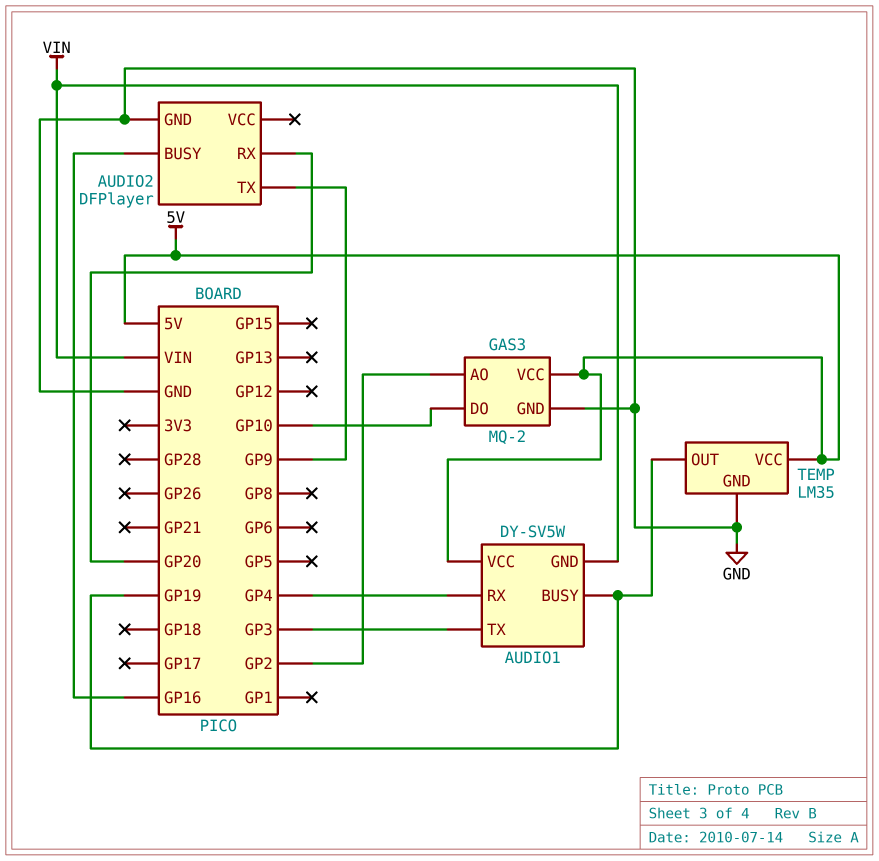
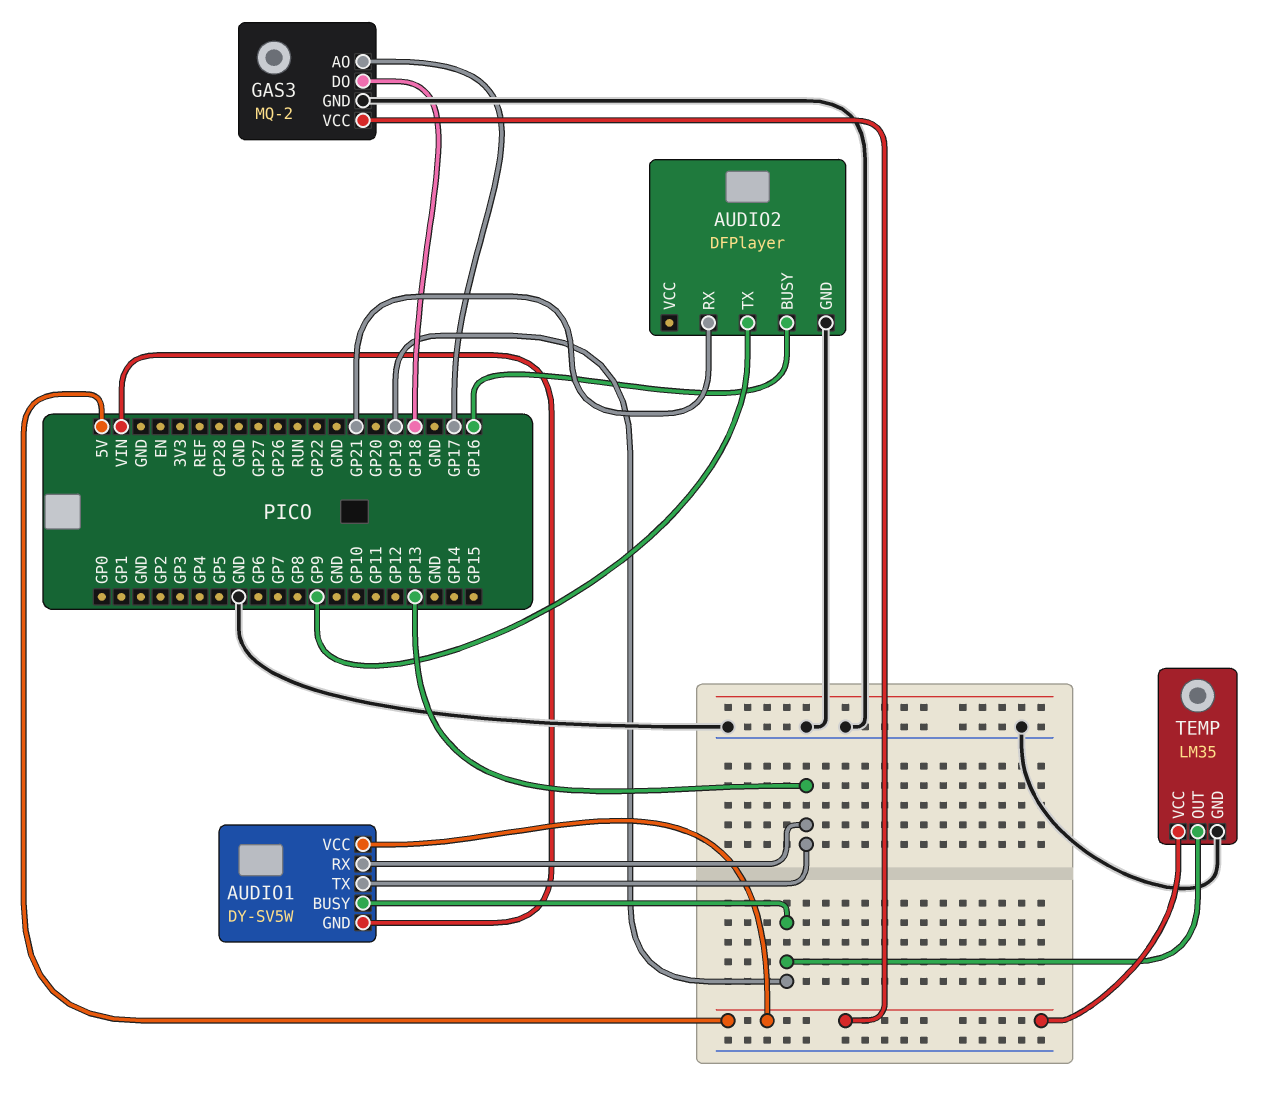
AUDIO1 pin RX: GP4 -> GP13
AUDIO1 pin TX: GP3 -> GP13
AUDIO2 pin RX: GP20 -> GP21
GAS3 pin AO: GP2 -> GP17
GAS3 pin DO: GP10 -> GP18

